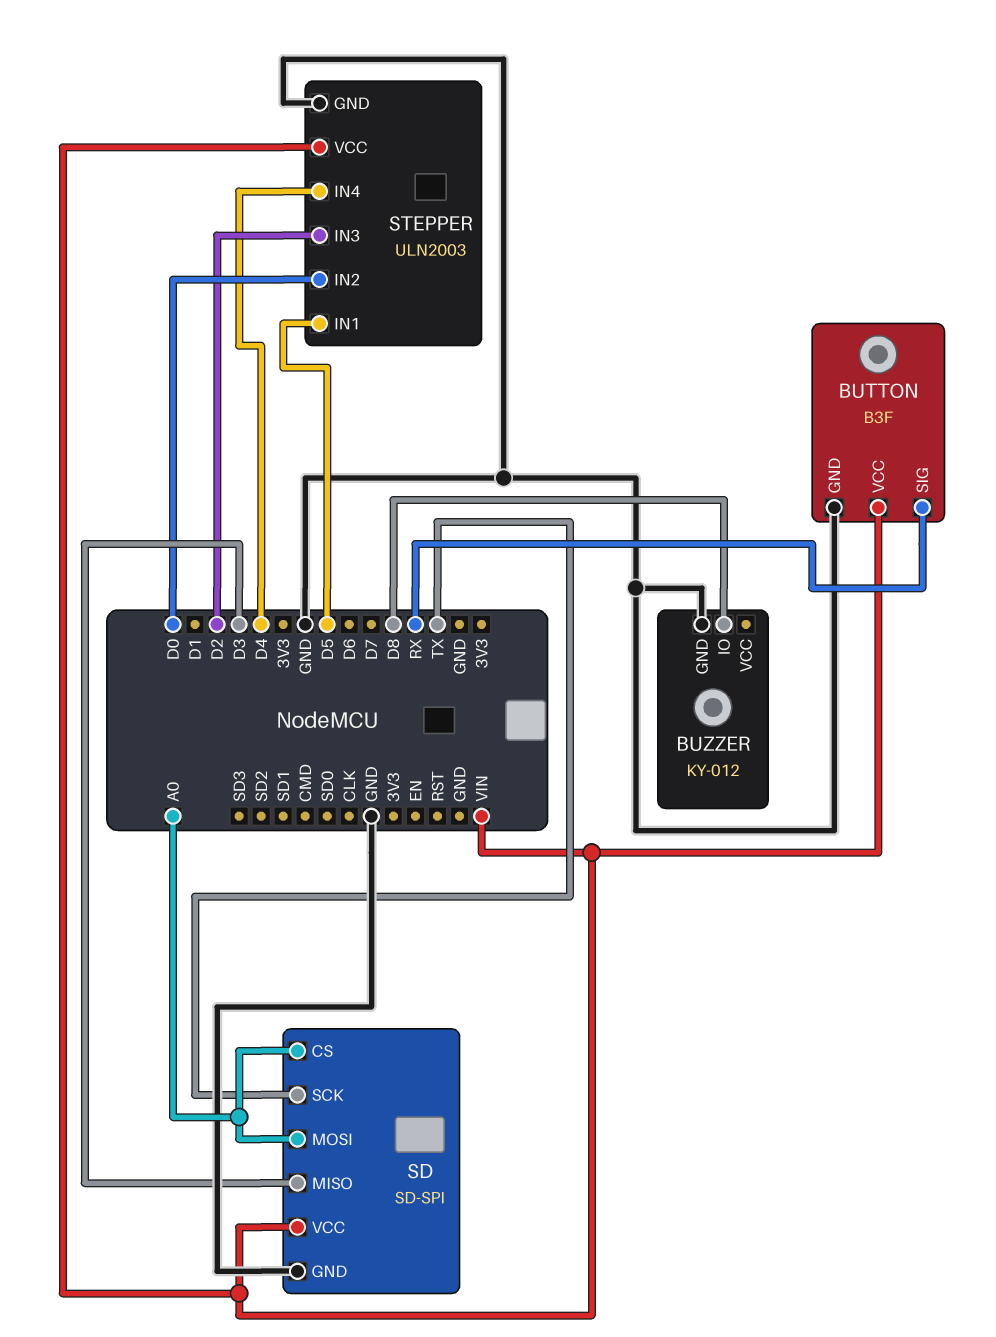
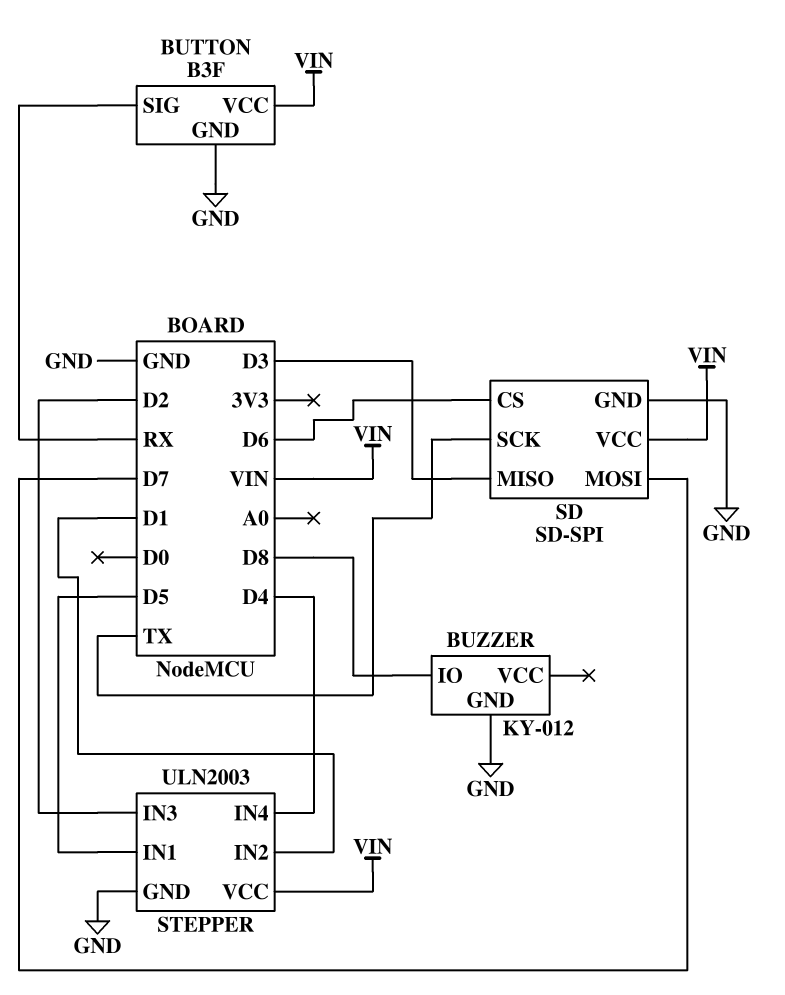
SD pin CS: A0 -> D6
SD pin MOSI: A0 -> D7
STEPPER pin IN2: D0 -> D1

